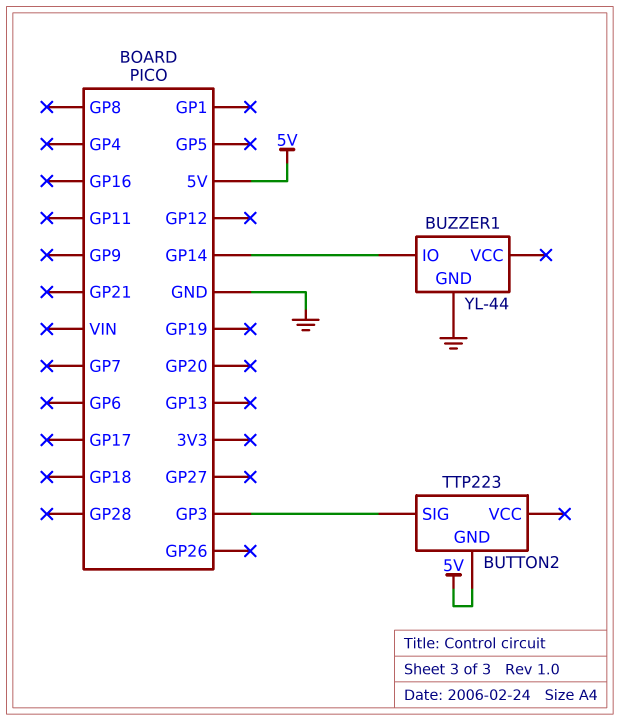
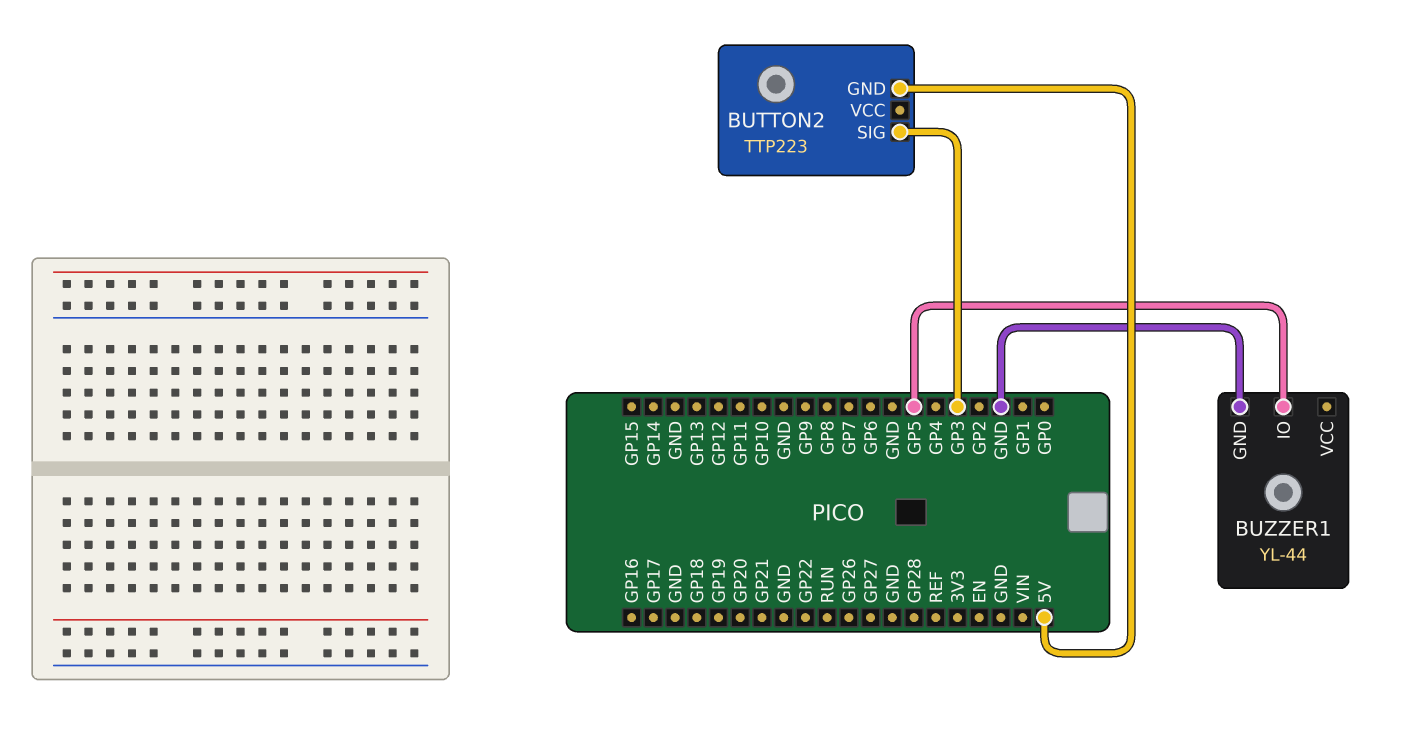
BUZZER1 pin IO: GP14 -> GP5

